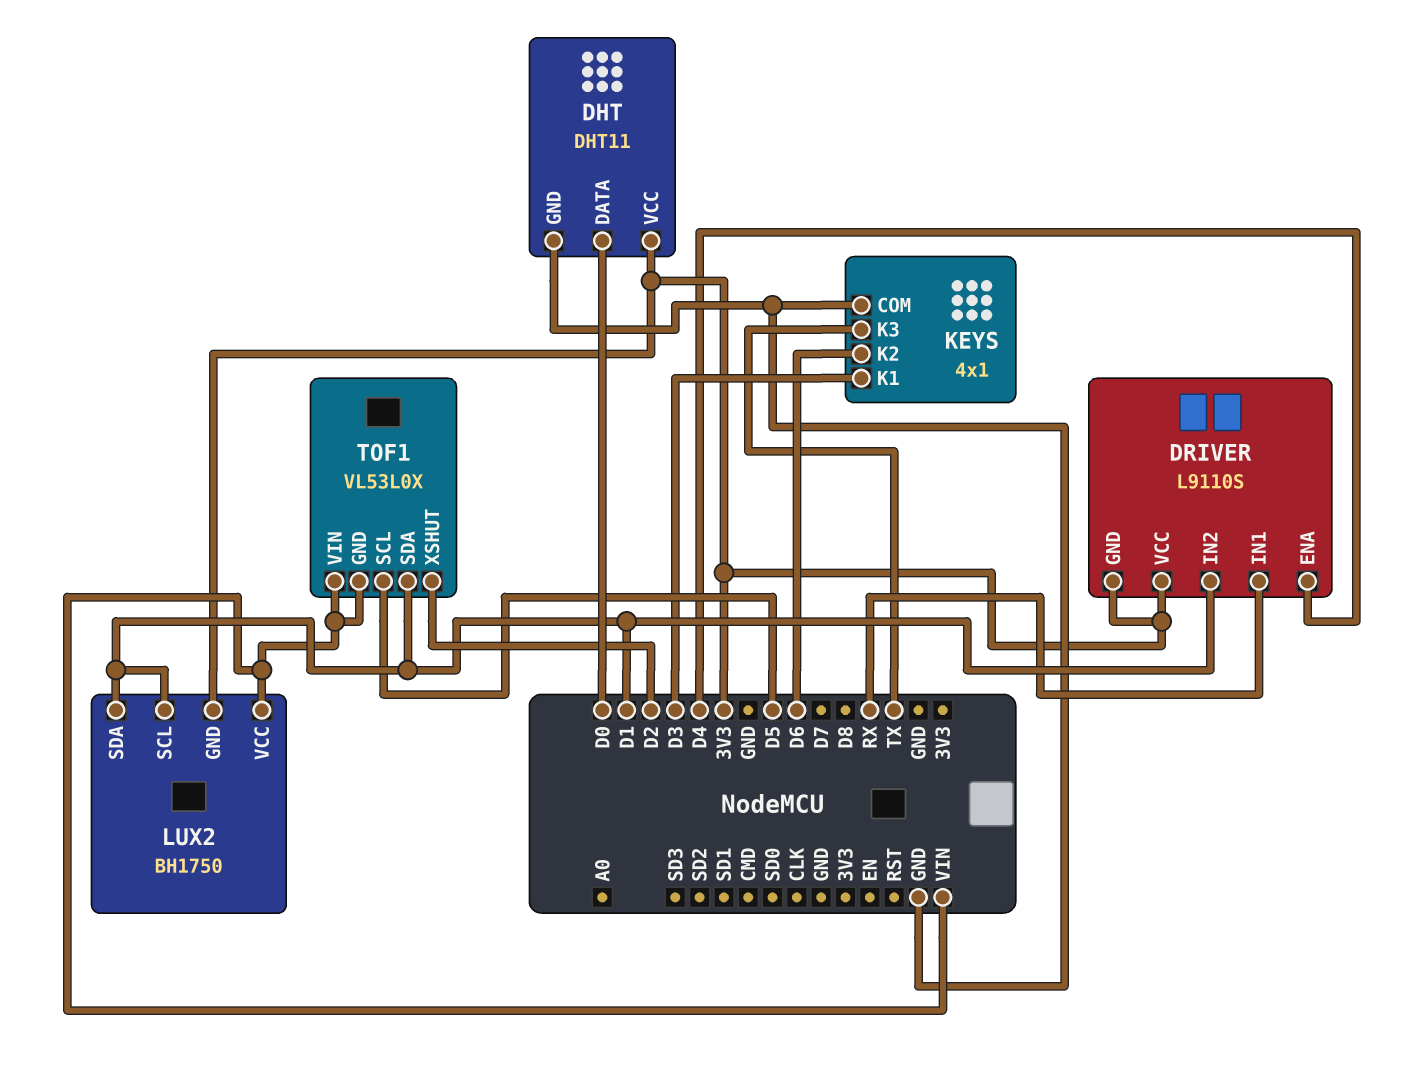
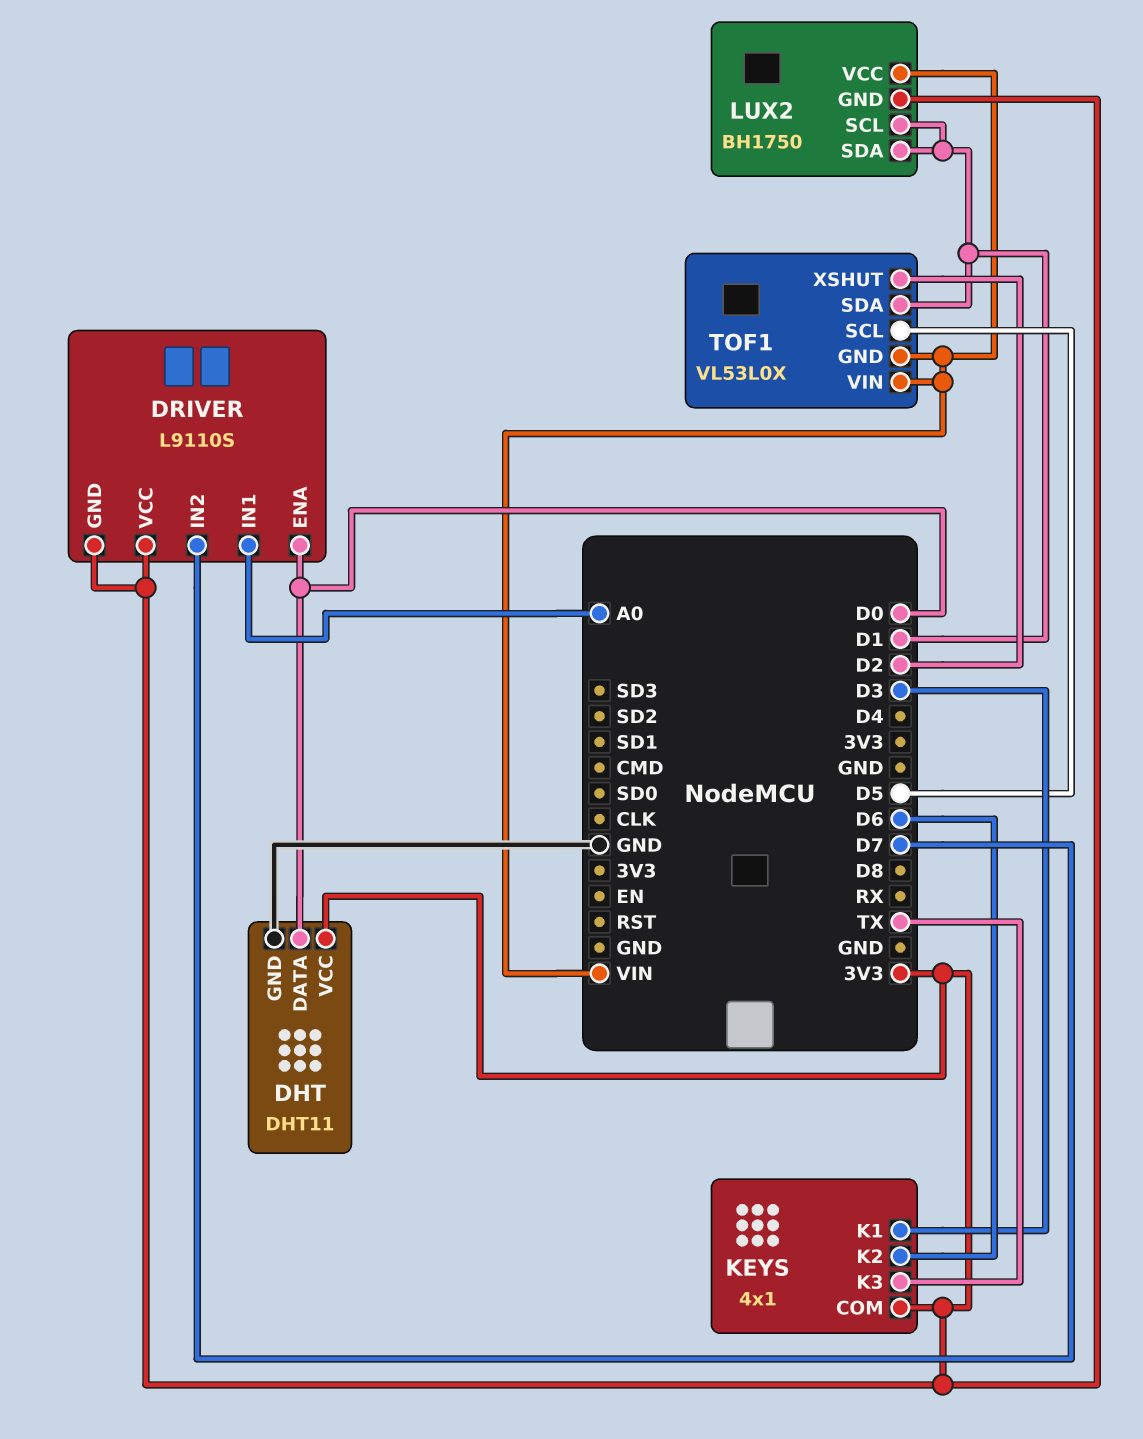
DRIVER pin ENA: D4 -> D0
DRIVER pin IN1: RX -> A0
DRIVER pin IN2: D1 -> D7
KEYS pin COM: GND -> 3V3

